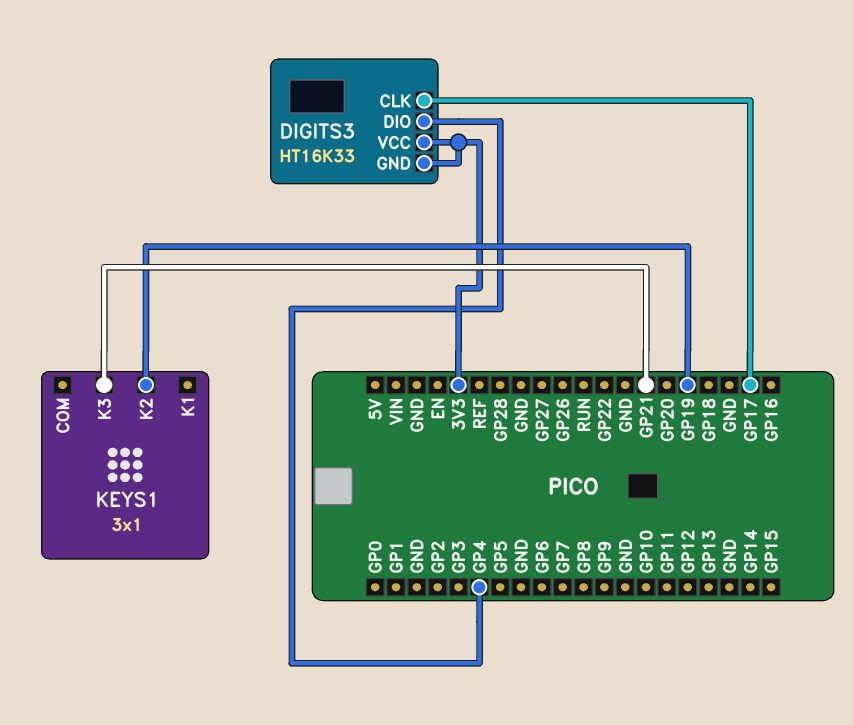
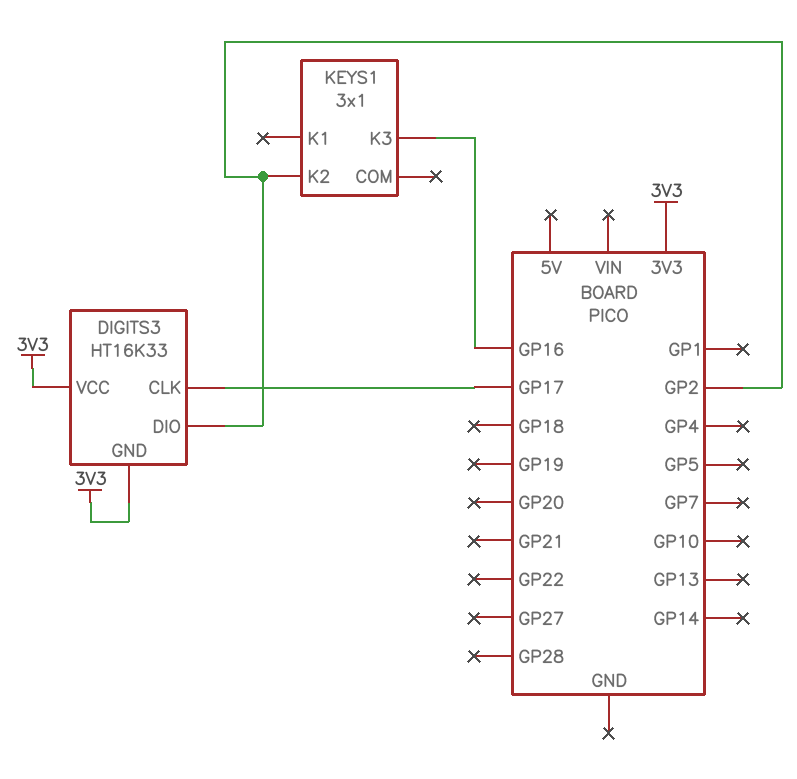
DIGITS3 pin DIO: GP4 -> GP2
KEYS1 pin K2: GP19 -> GP2
KEYS1 pin K3: GP21 -> GP16

